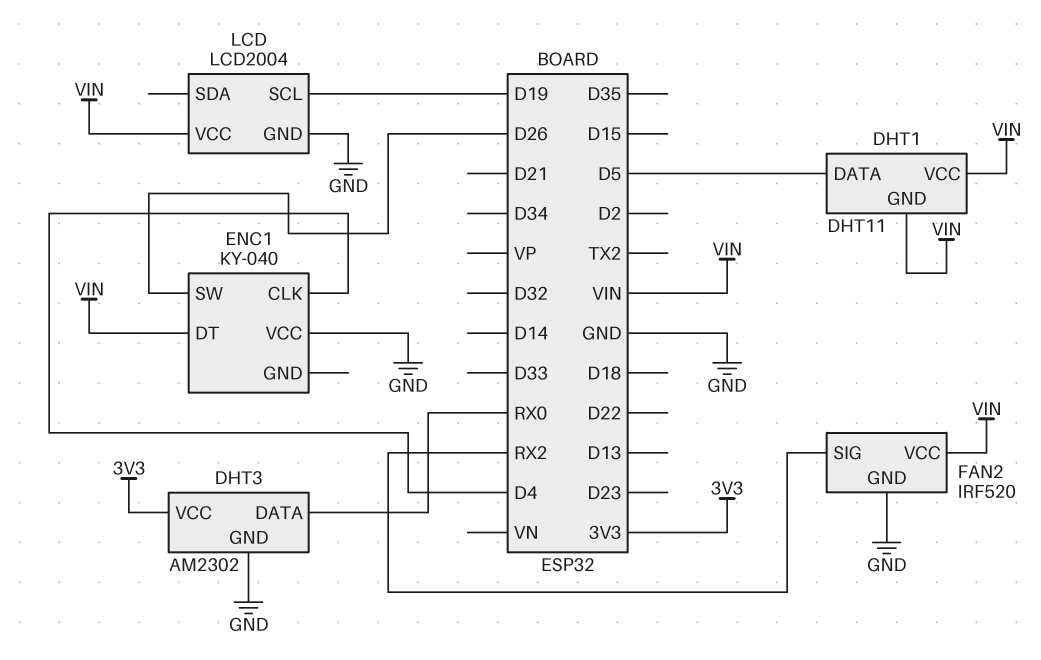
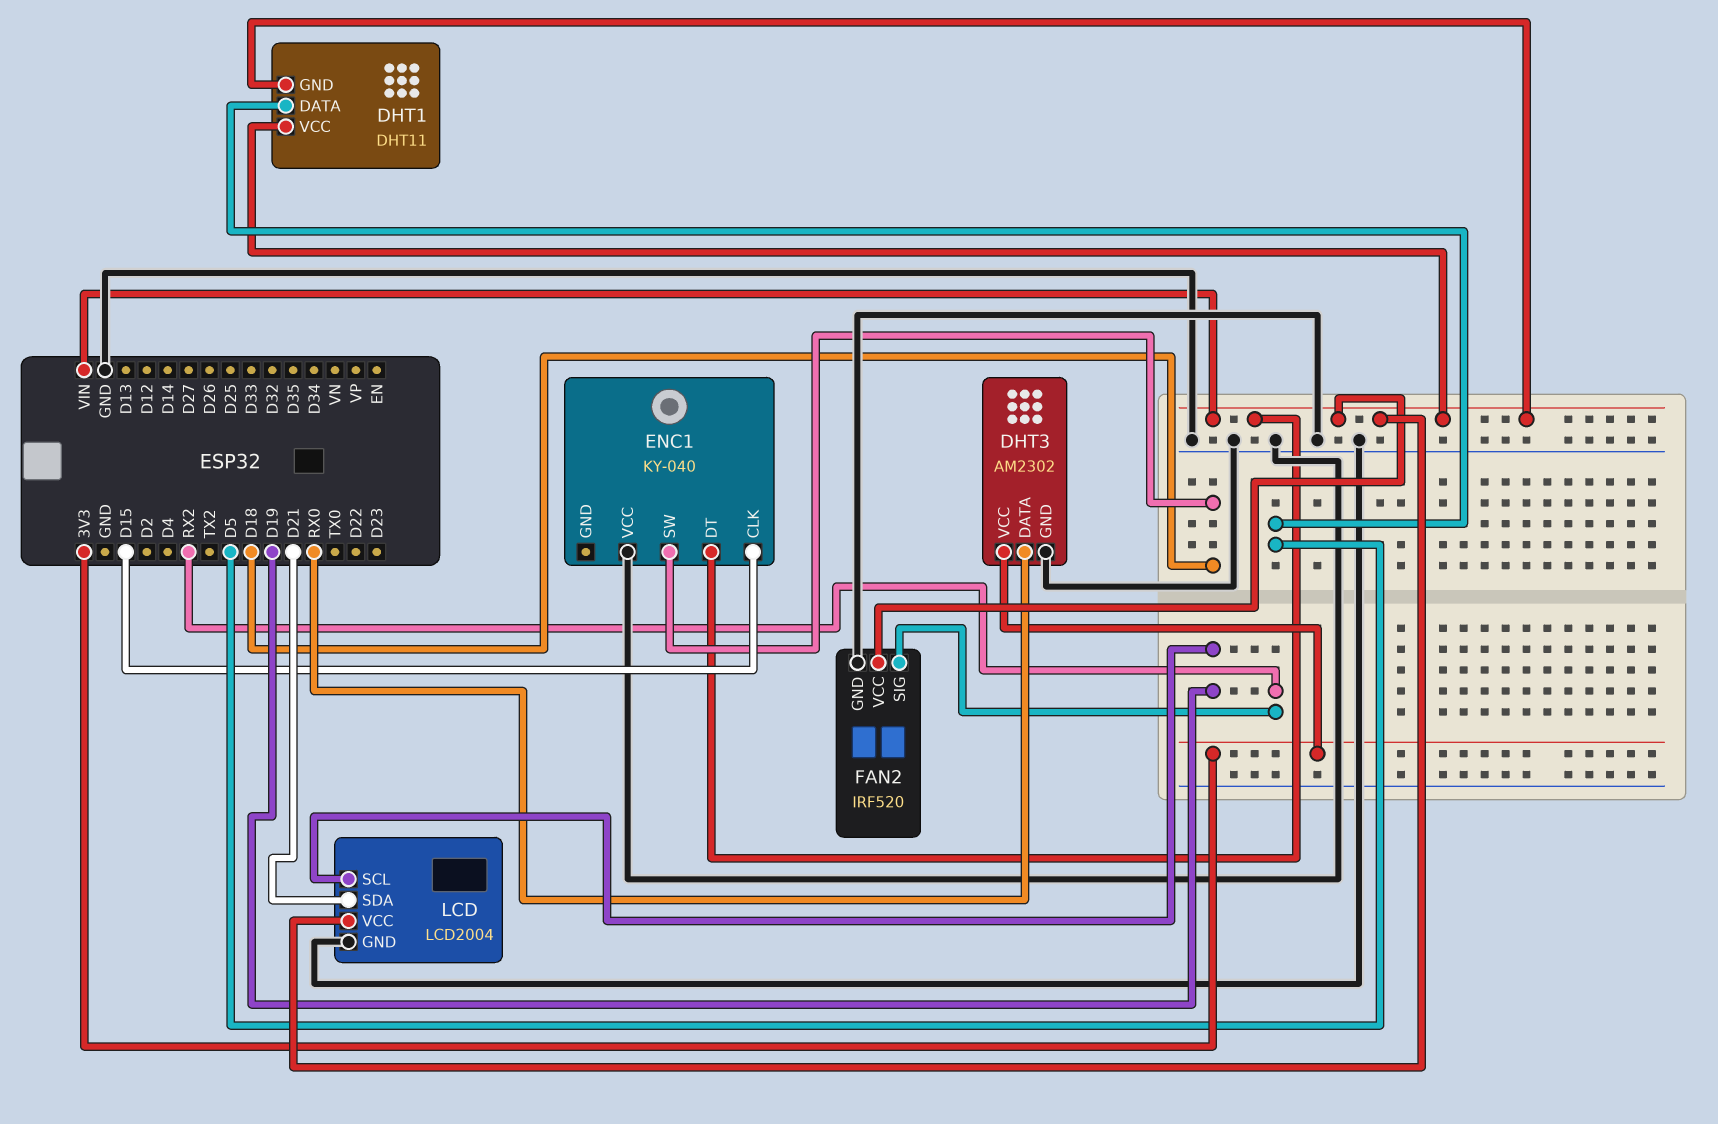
ENC1 pin CLK: D4 -> D15
ENC1 pin SW: D26 -> D18
LCD pin SDA: none -> D21

